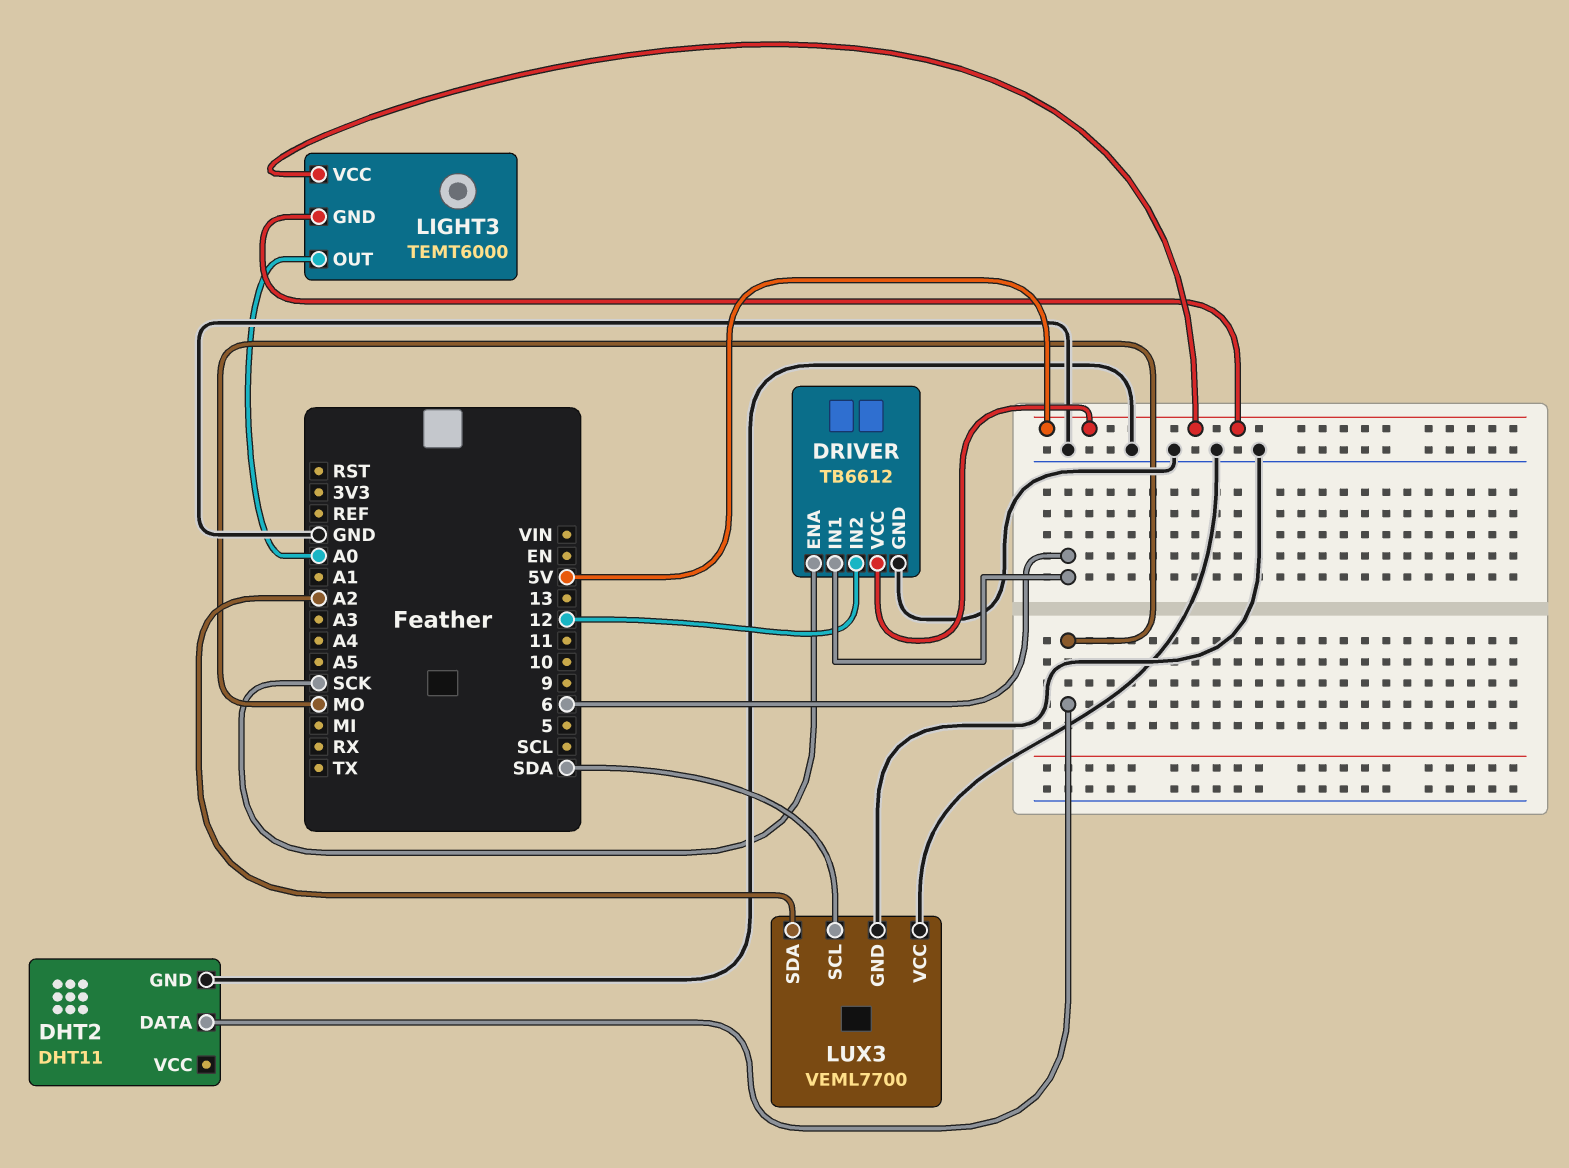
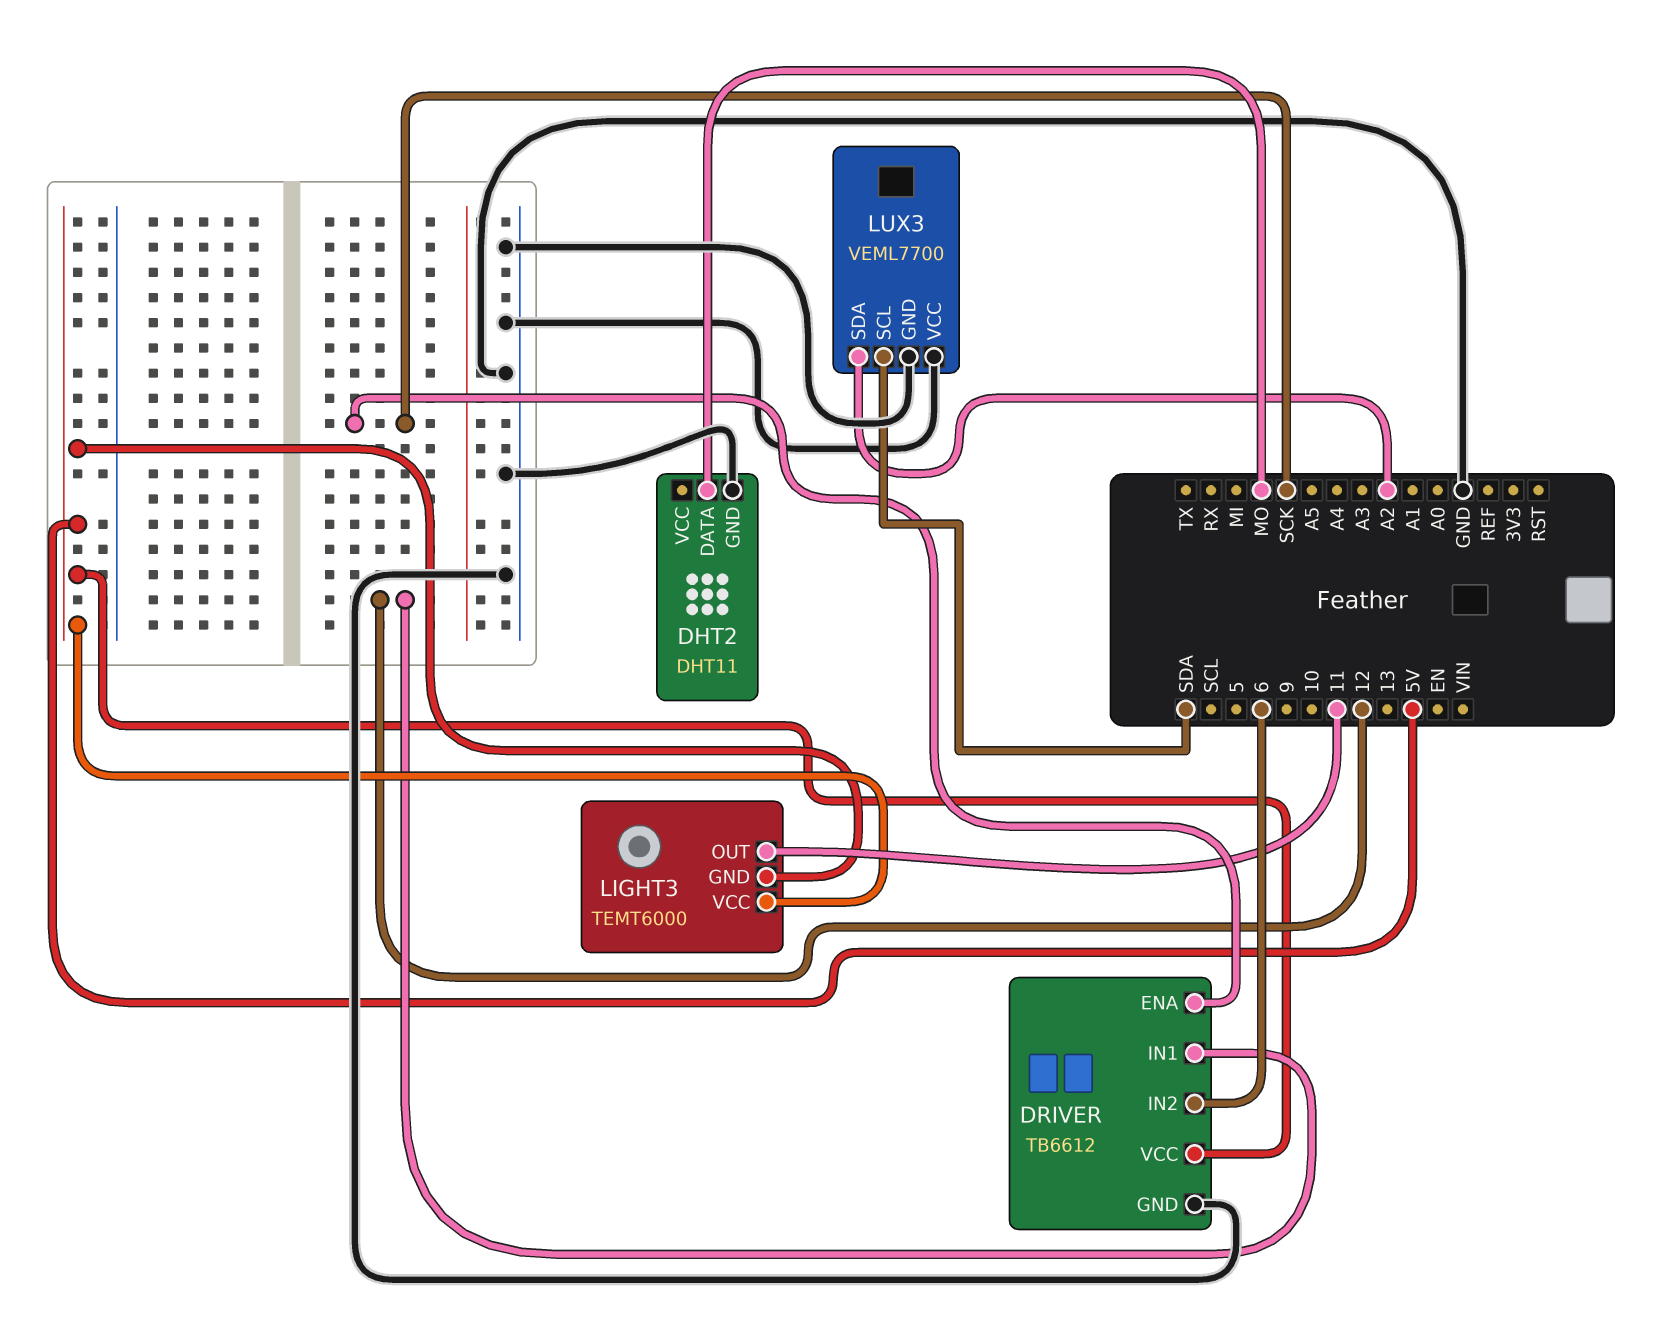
DRIVER pin IN1: 6 -> 12
DRIVER pin IN2: 12 -> 6
LIGHT3 pin OUT: A0 -> 11

